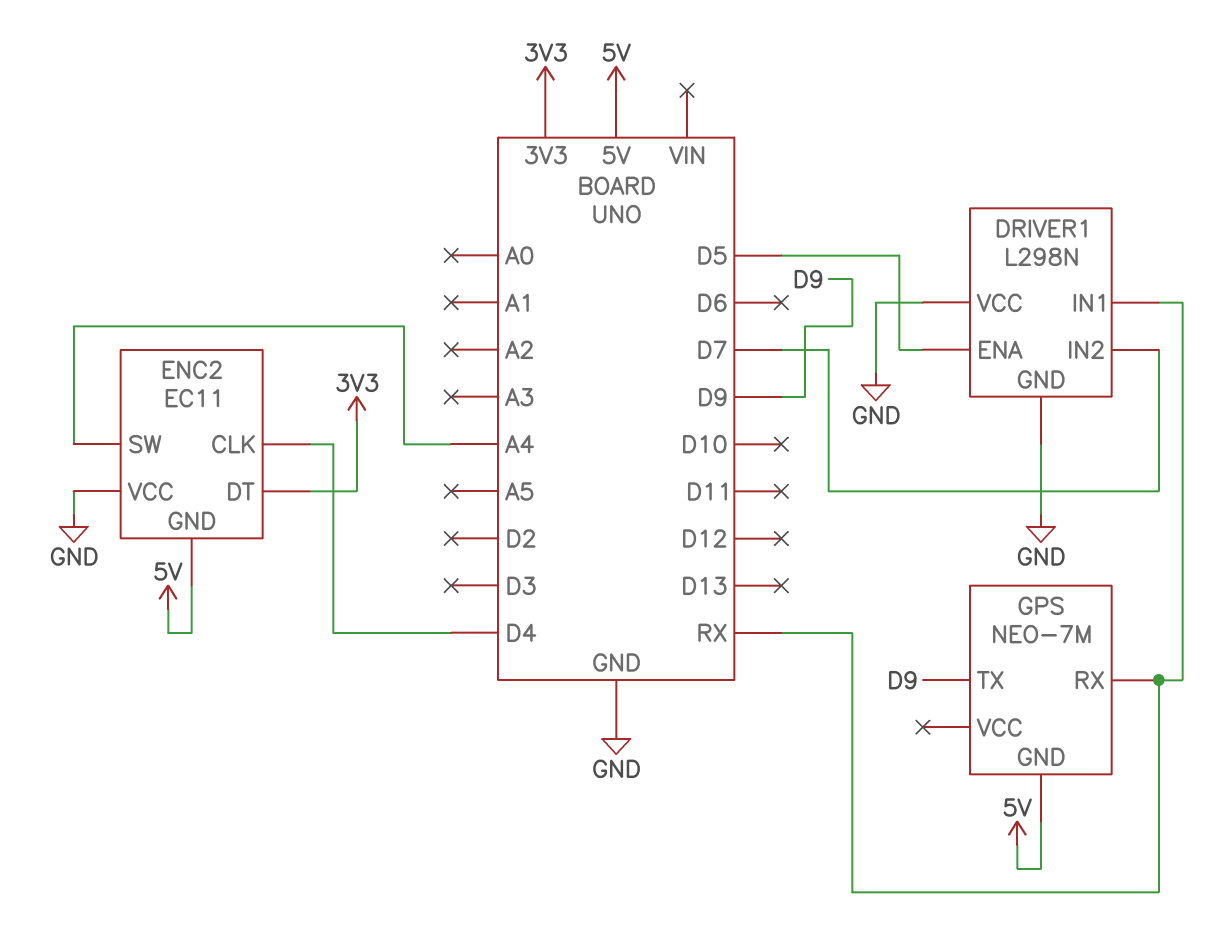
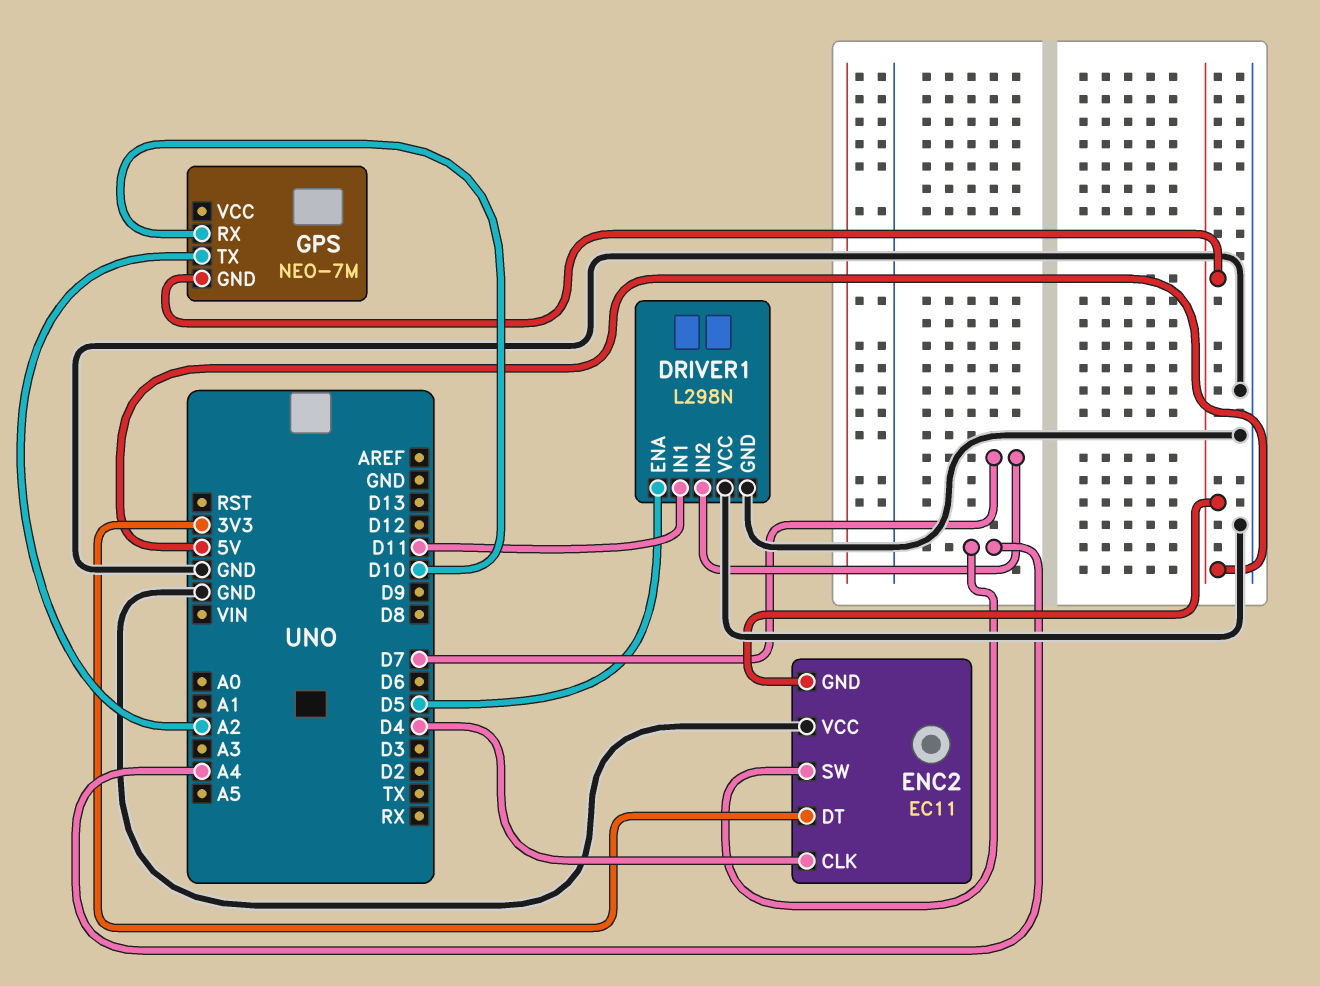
DRIVER1 pin IN1: RX -> D11
GPS pin RX: RX -> D10
GPS pin TX: D9 -> A2

